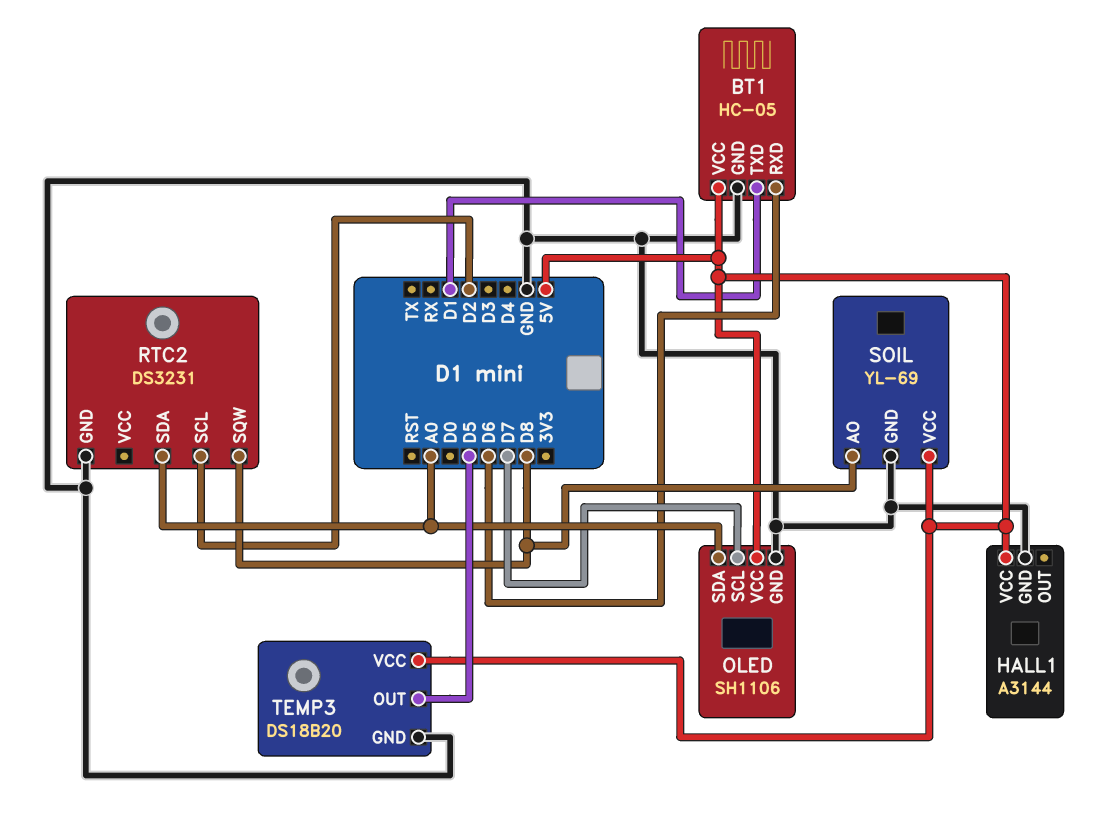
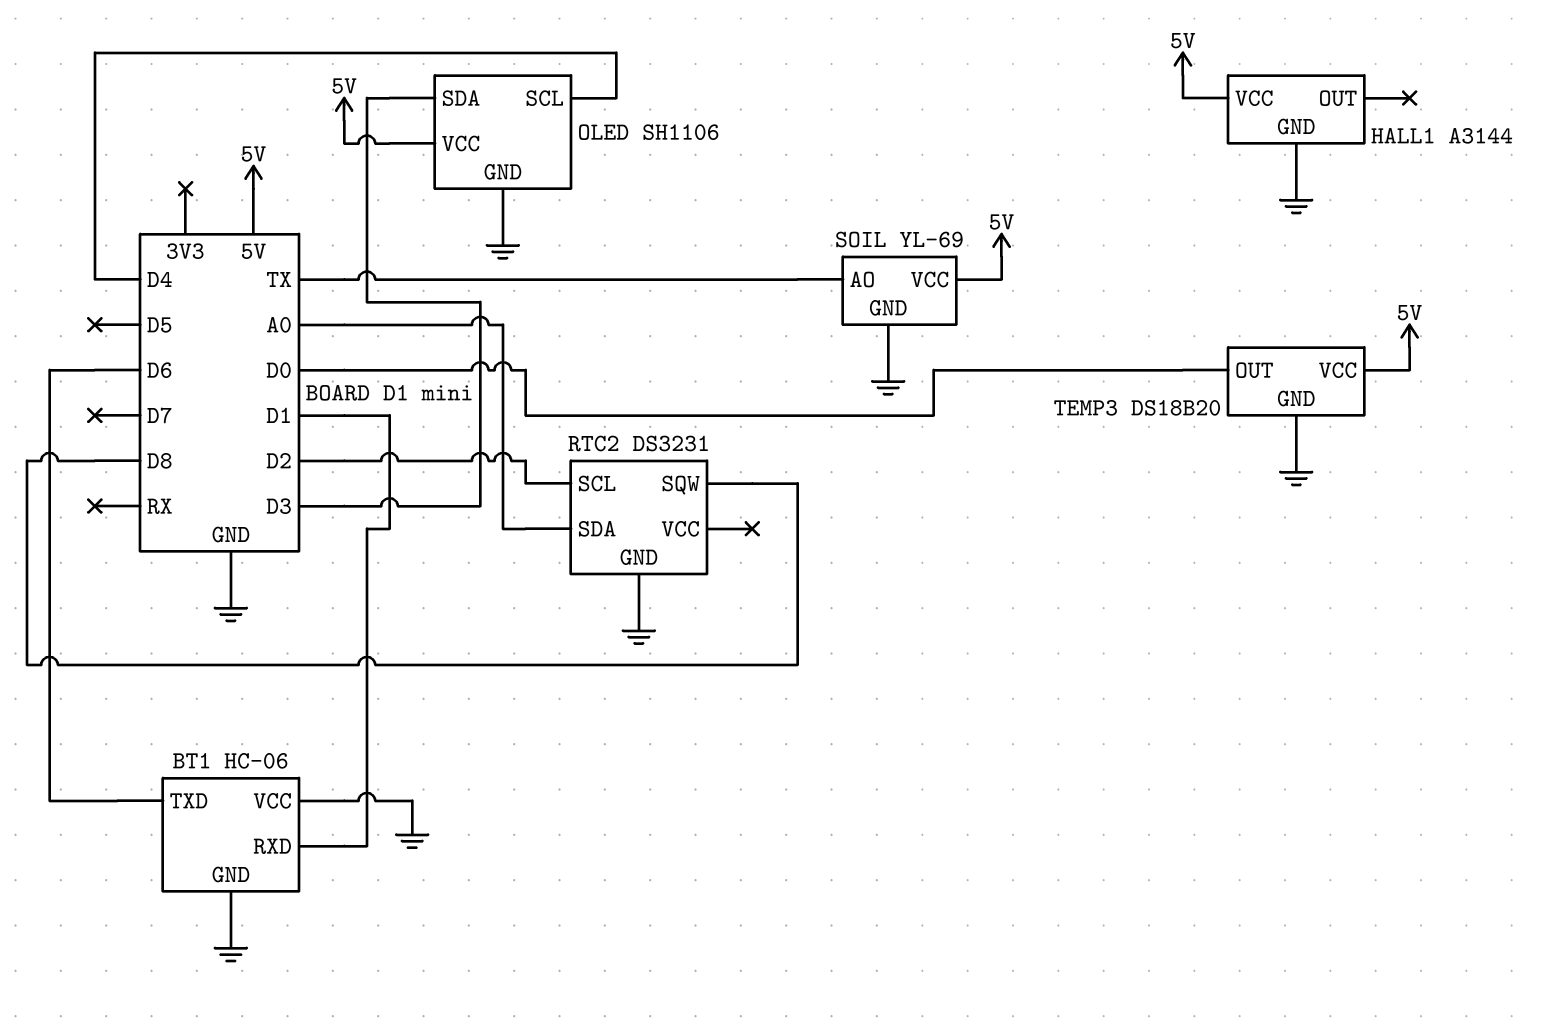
BT1: HC-05 -> HC-06
BT1 pin RXD: D6 -> D1
BT1 pin TXD: D1 -> D6
BT1 pin VCC: 5V -> GND
OLED pin SCL: D7 -> D4
OLED pin SDA: A0 -> D3
SOIL pin AO: D8 -> TX
TEMP3 pin OUT: D5 -> D0

